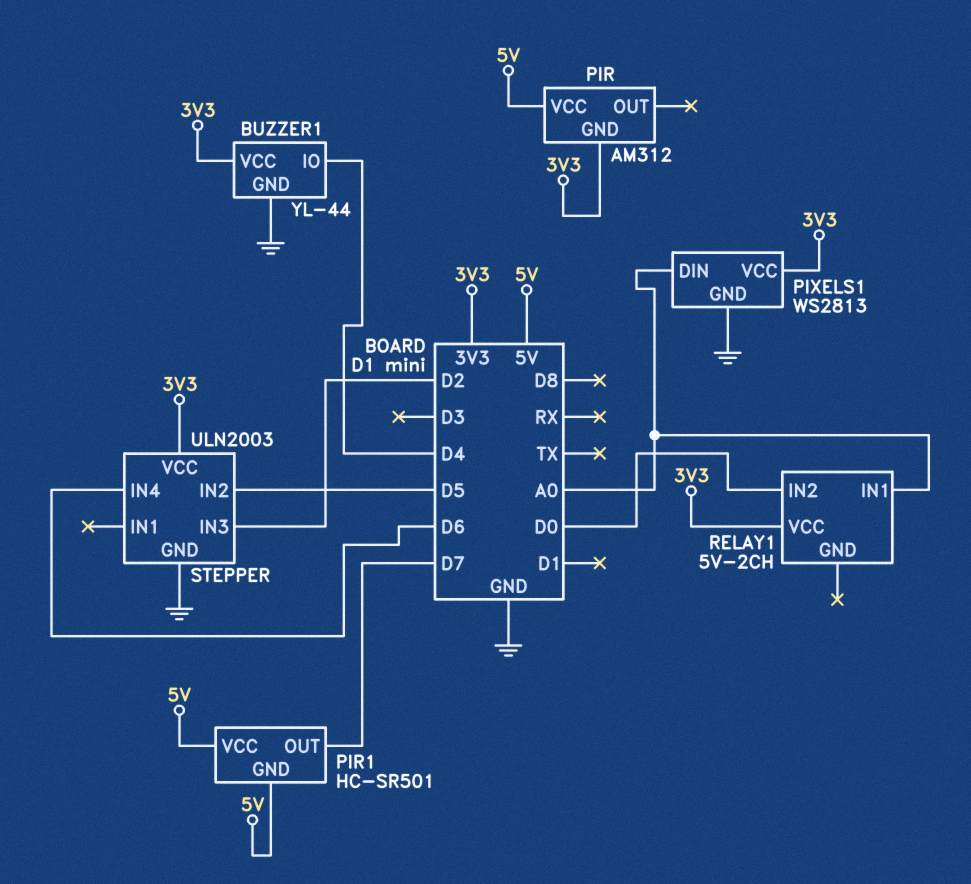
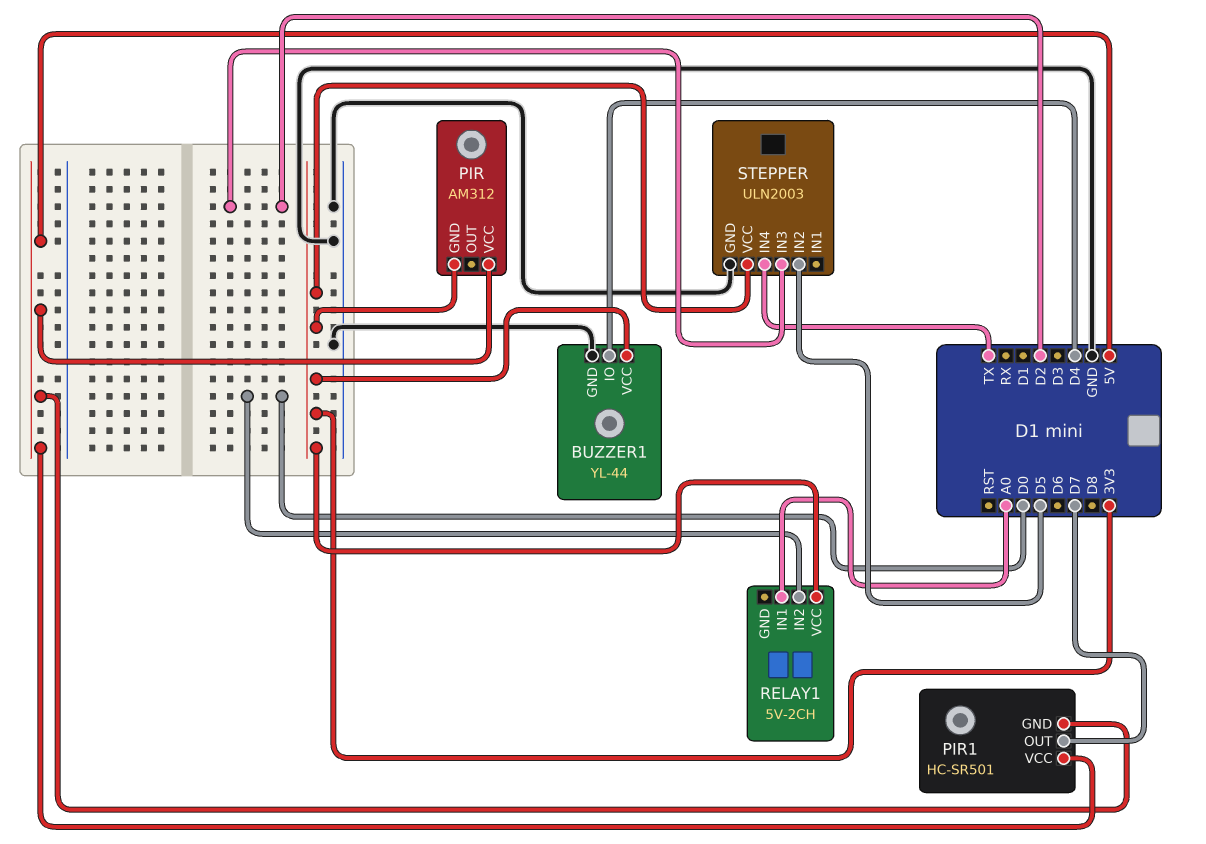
PIXELS1: WS2813 -> none
PIXELS1 pin DIN: A0 -> none
PIXELS1 pin GND: GND -> none
PIXELS1 pin VCC: 3V3 -> none
STEPPER pin IN4: D6 -> TX

